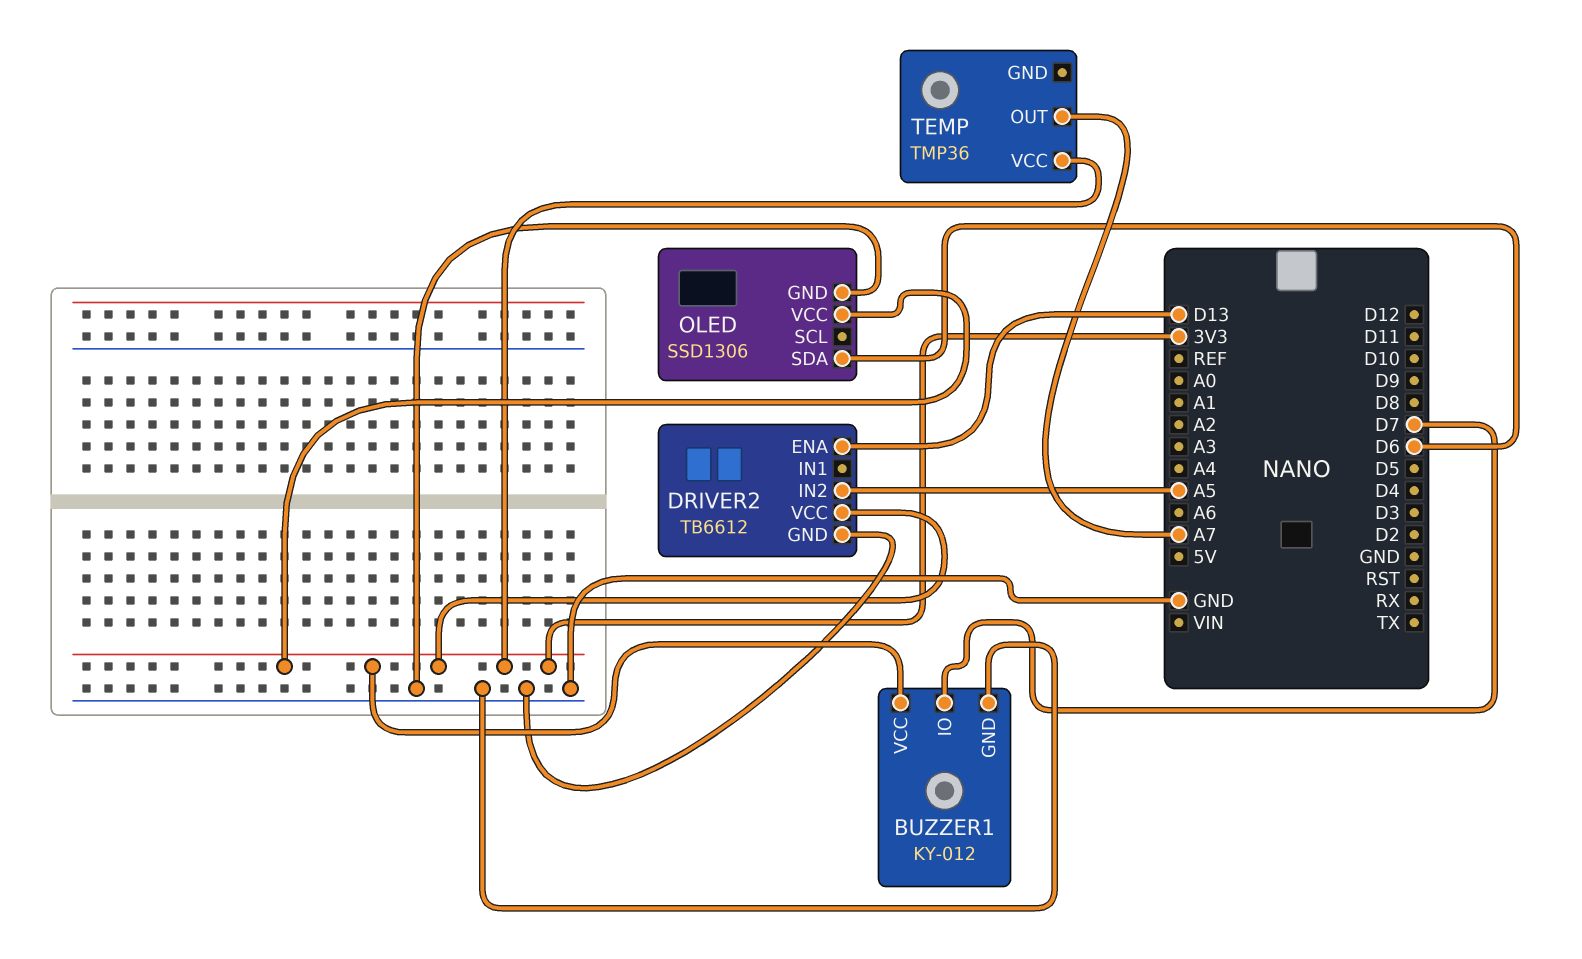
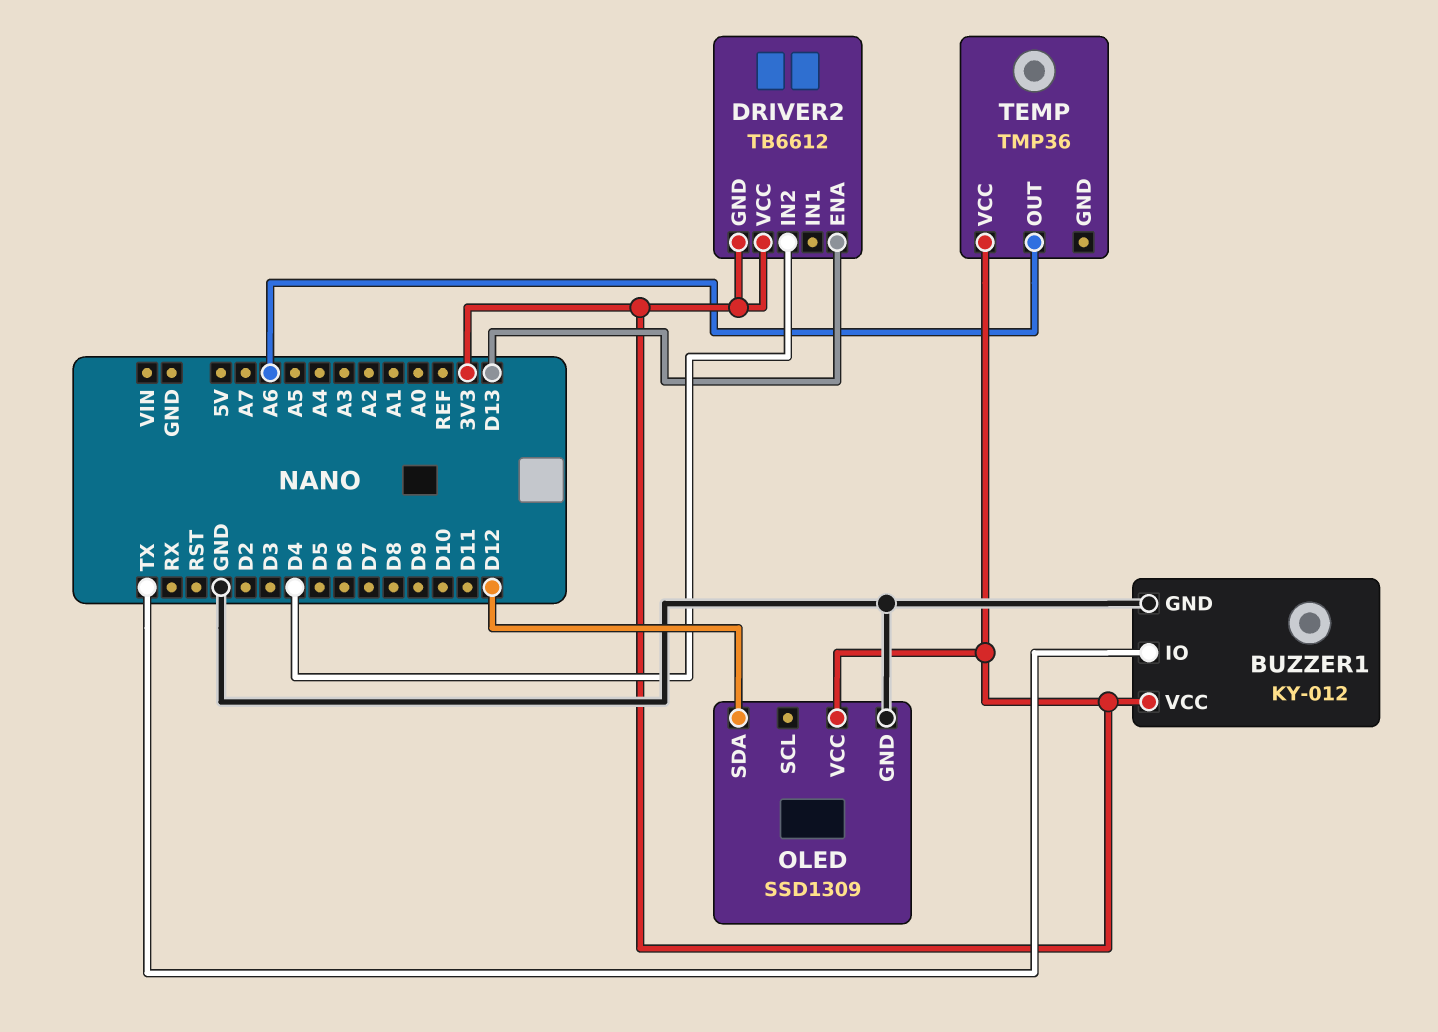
BUZZER1 pin IO: D7 -> TX
DRIVER2 pin GND: GND -> 3V3
DRIVER2 pin IN2: A5 -> D4
OLED: SSD1306 -> SSD1309
OLED pin SDA: D6 -> D12
TEMP pin OUT: A7 -> A6

